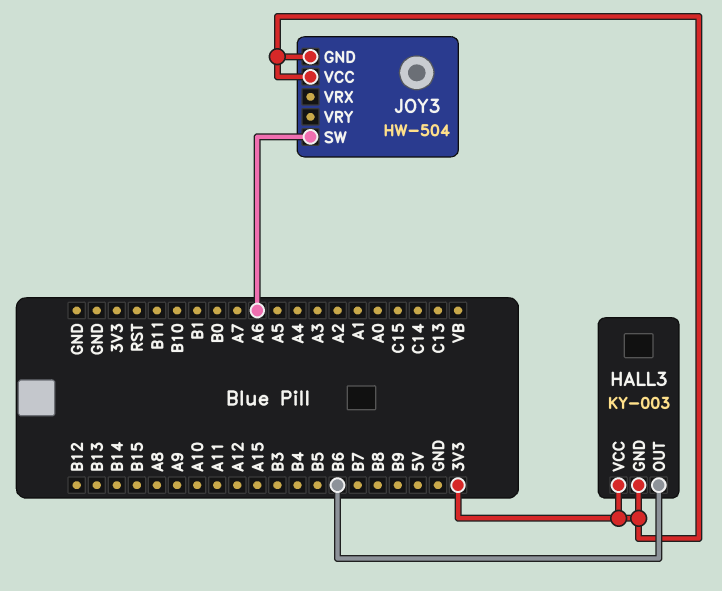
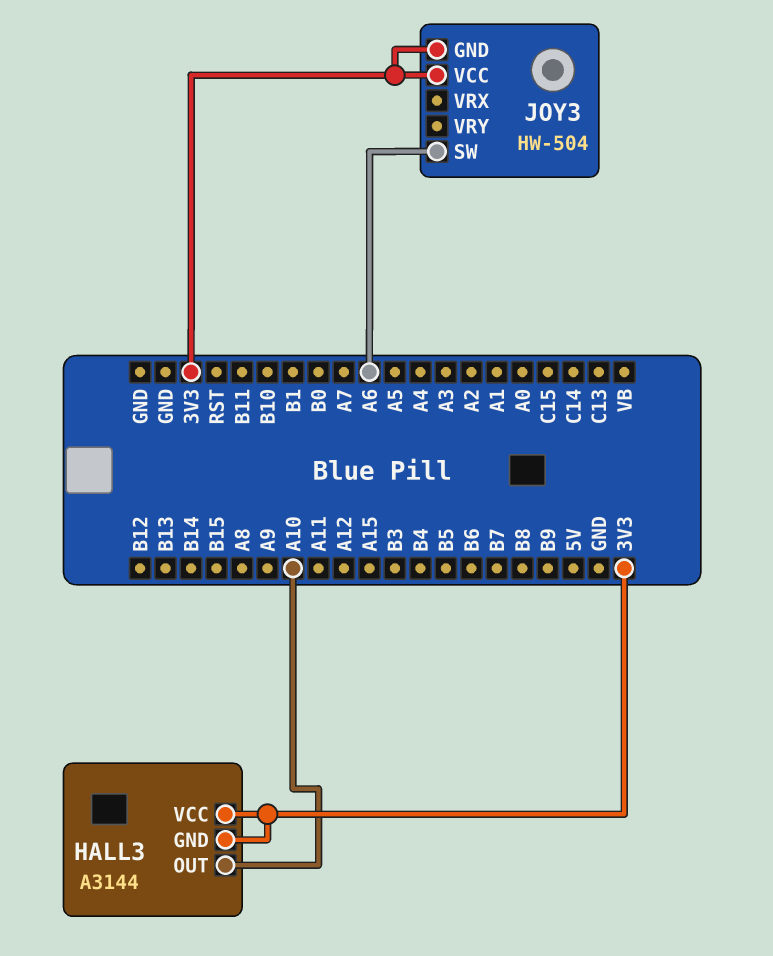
HALL3: KY-003 -> A3144
HALL3 pin OUT: B6 -> A10

